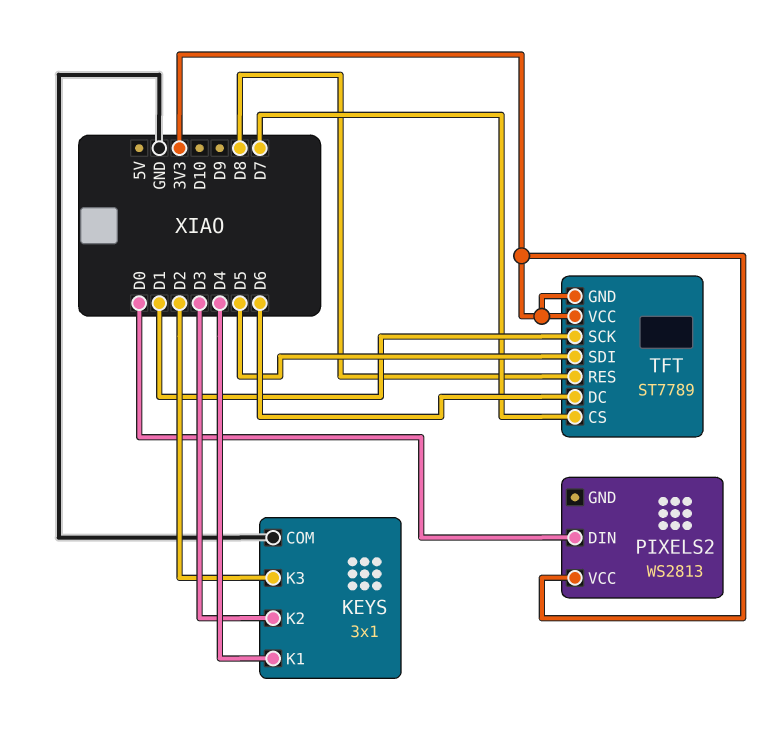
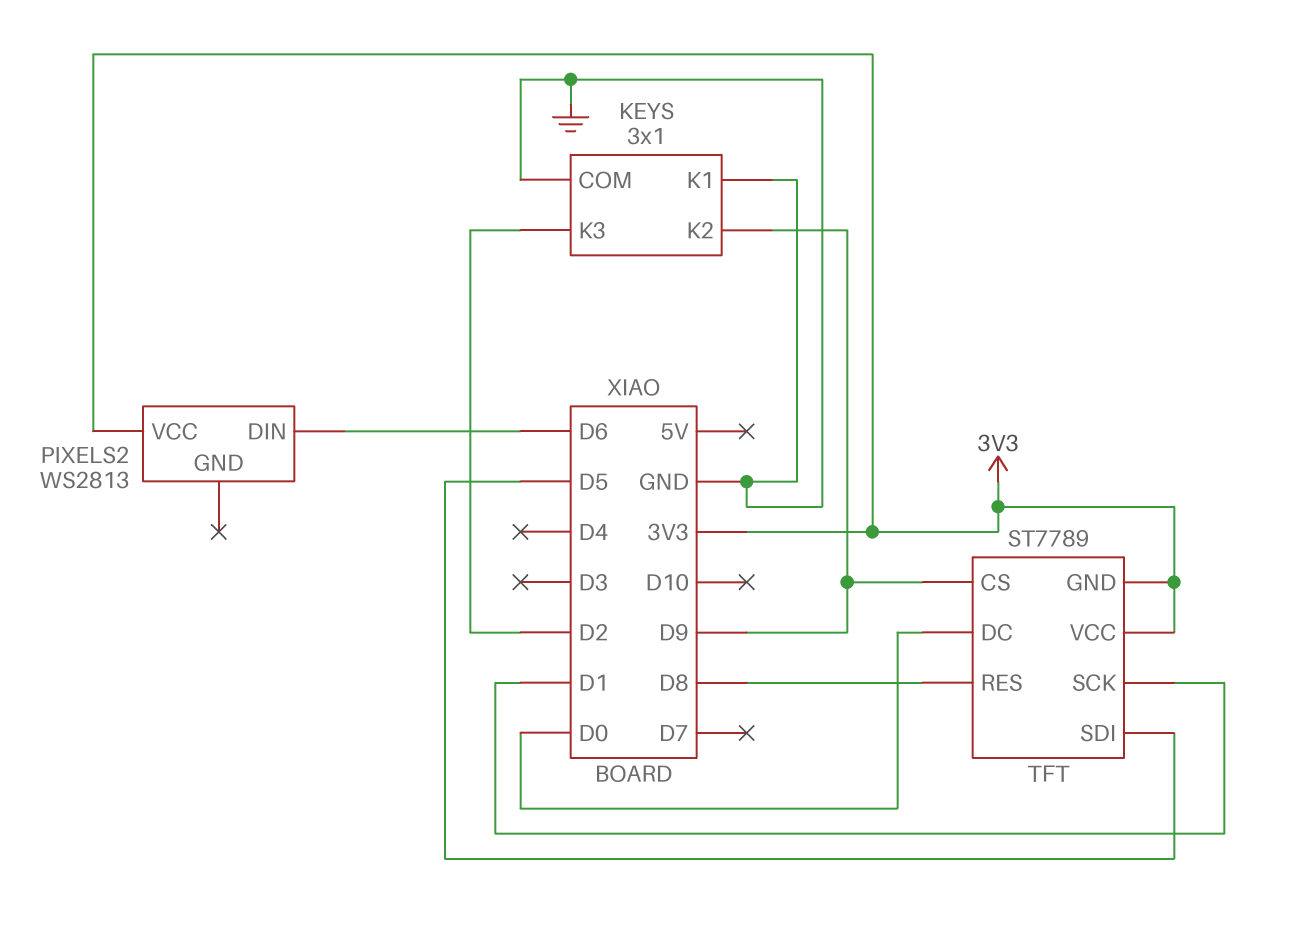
KEYS pin K1: D4 -> GND
KEYS pin K2: D3 -> D9
PIXELS2 pin DIN: D0 -> D6
TFT pin CS: D7 -> D9
TFT pin DC: D6 -> D0

